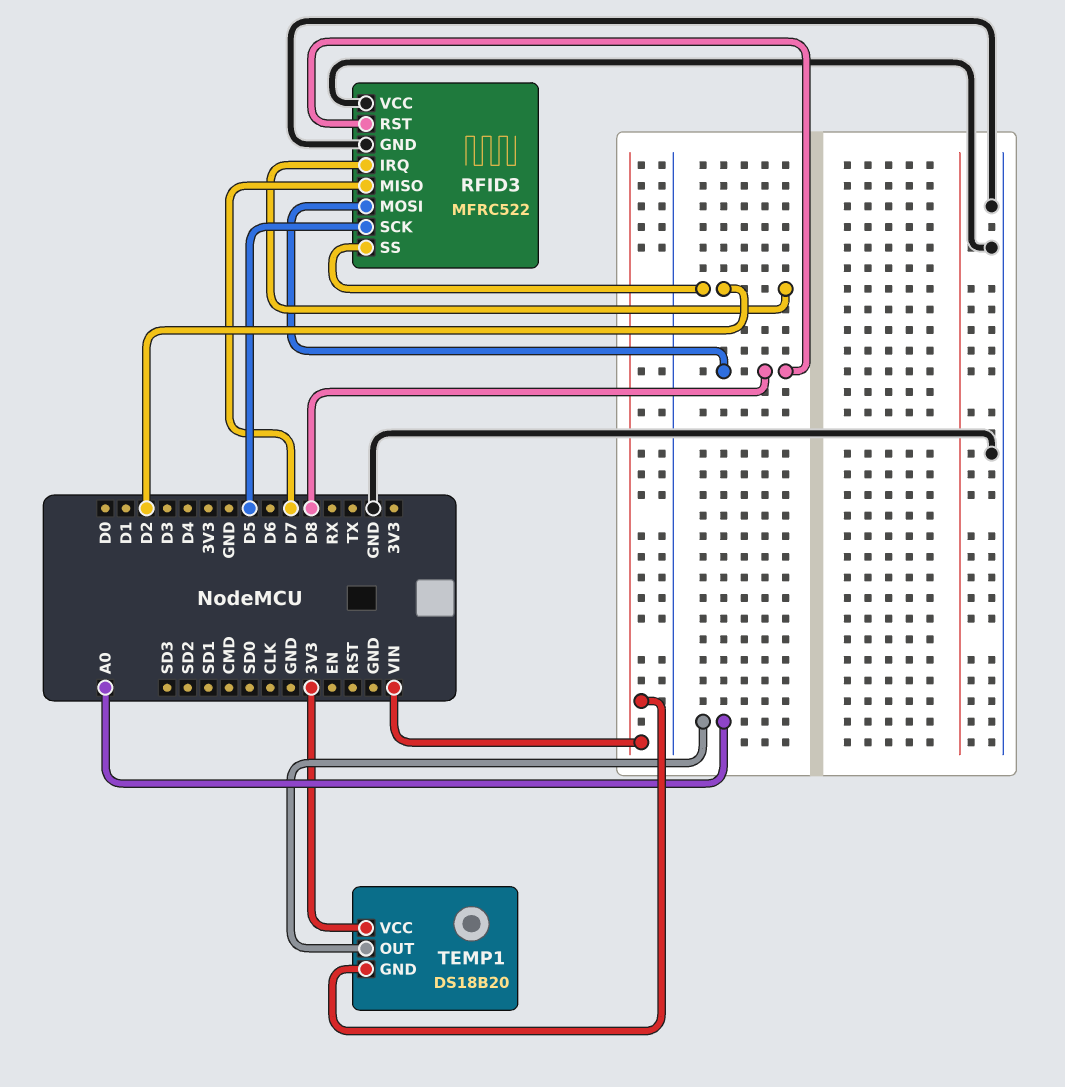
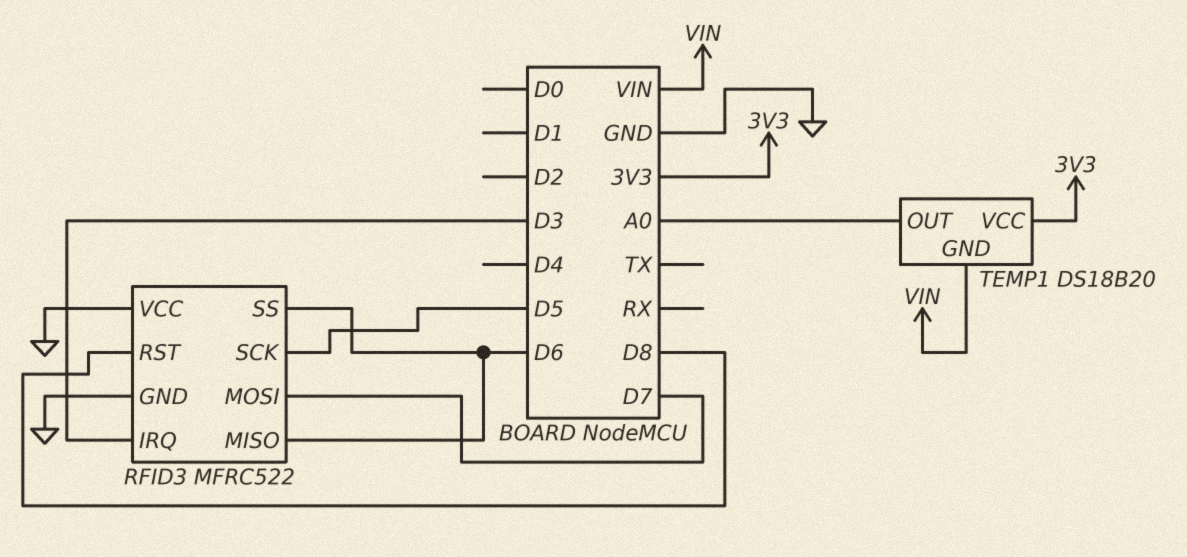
RFID3 pin IRQ: D2 -> D3
RFID3 pin MISO: D7 -> D6
RFID3 pin MOSI: D8 -> D7
RFID3 pin SS: D2 -> D6

